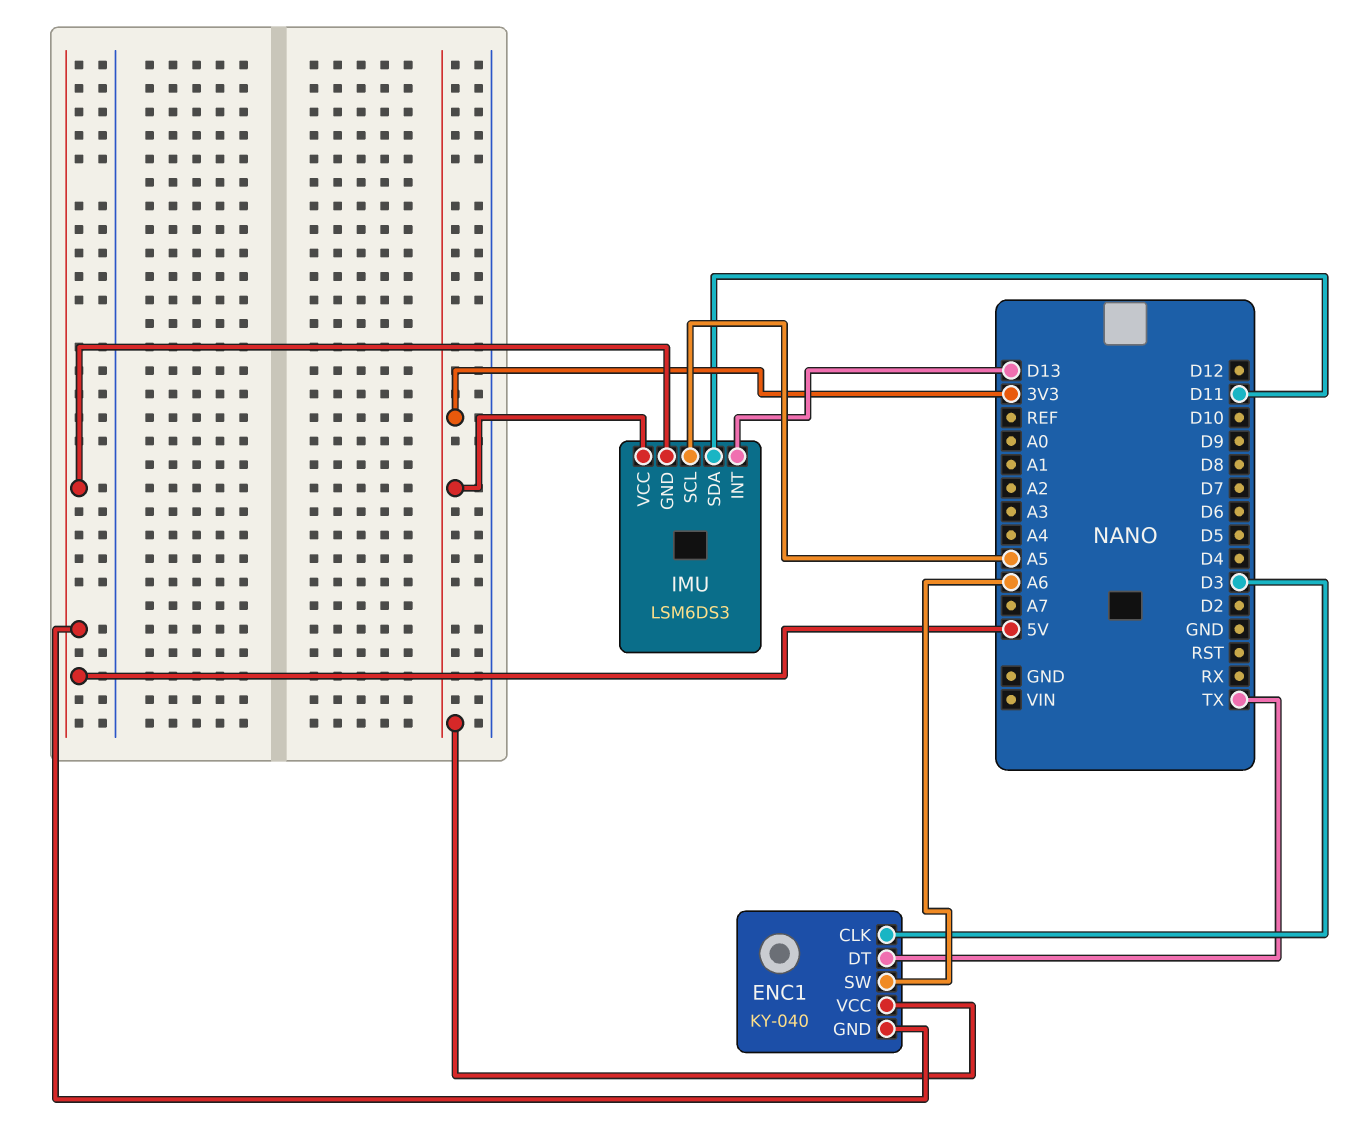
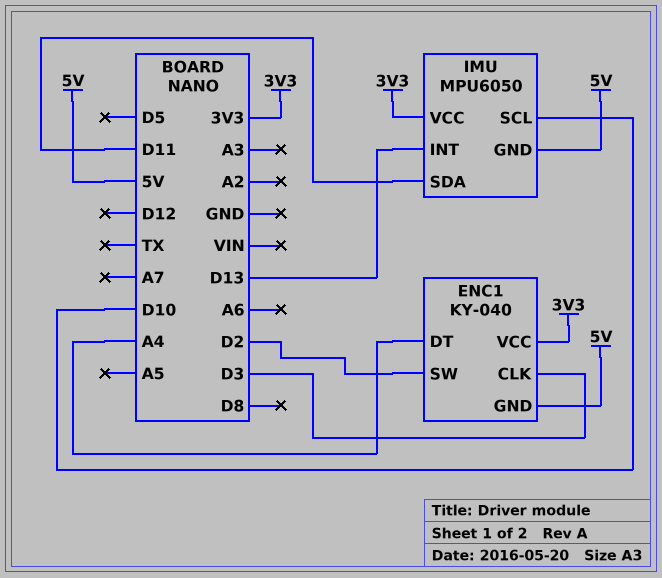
ENC1 pin DT: TX -> A4
ENC1 pin SW: A6 -> D2
IMU: LSM6DS3 -> MPU6050
IMU pin SCL: A5 -> D10

